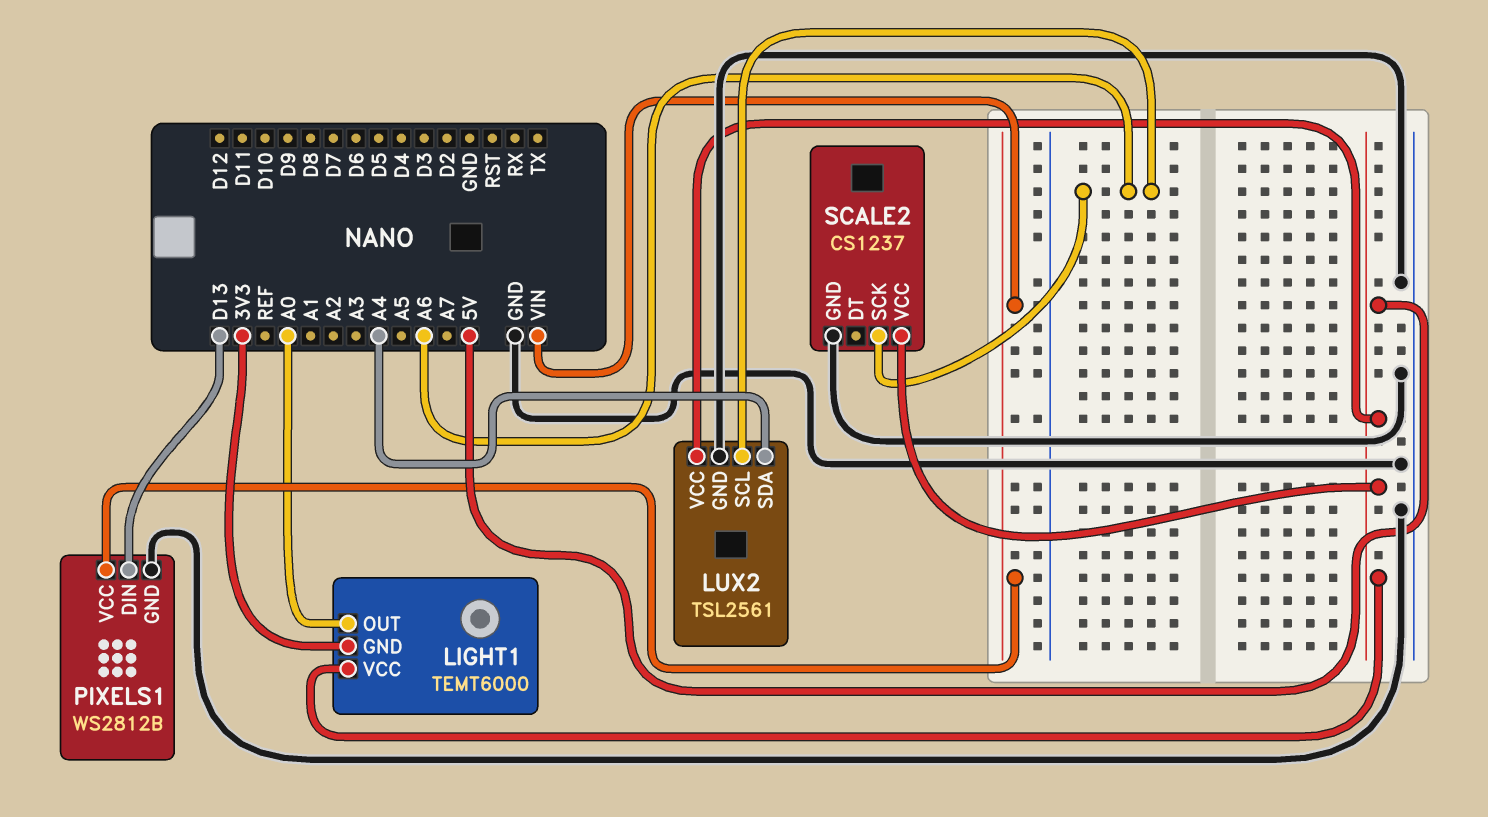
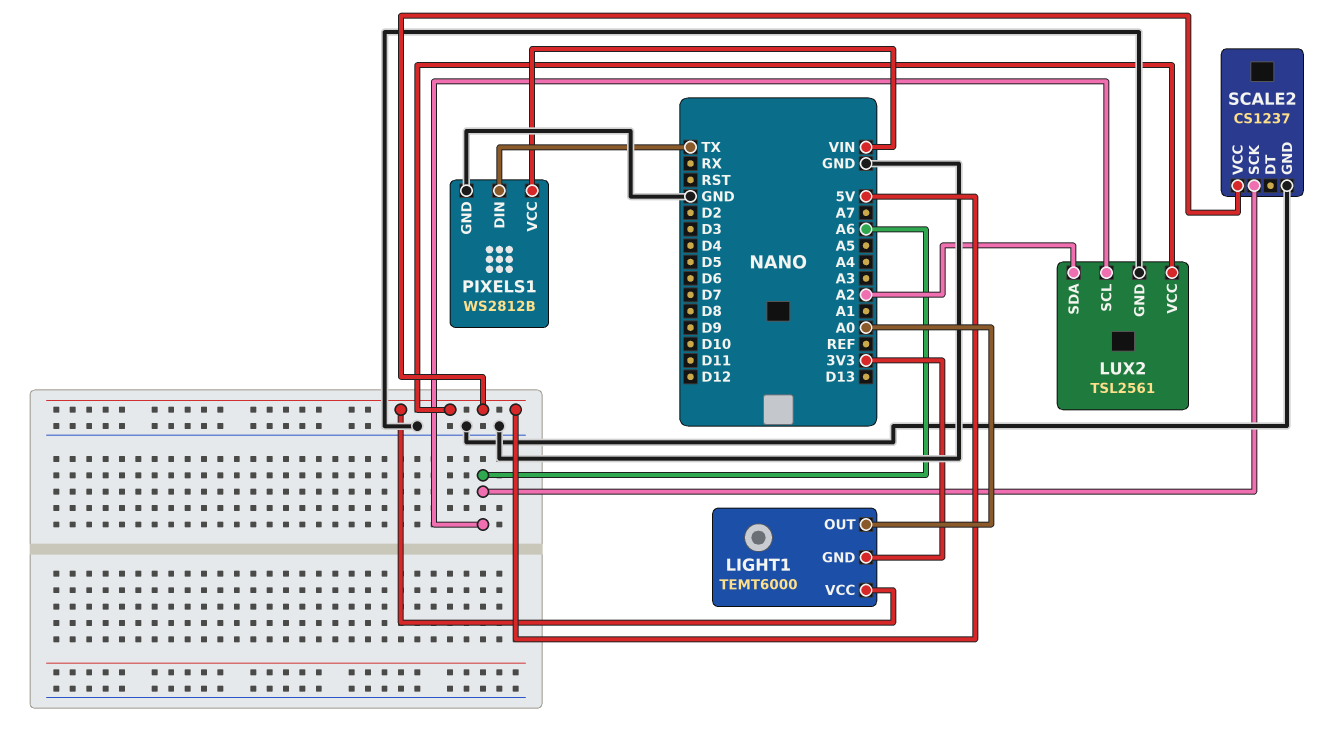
LUX2 pin SDA: A4 -> A2
PIXELS1 pin DIN: D13 -> TX

